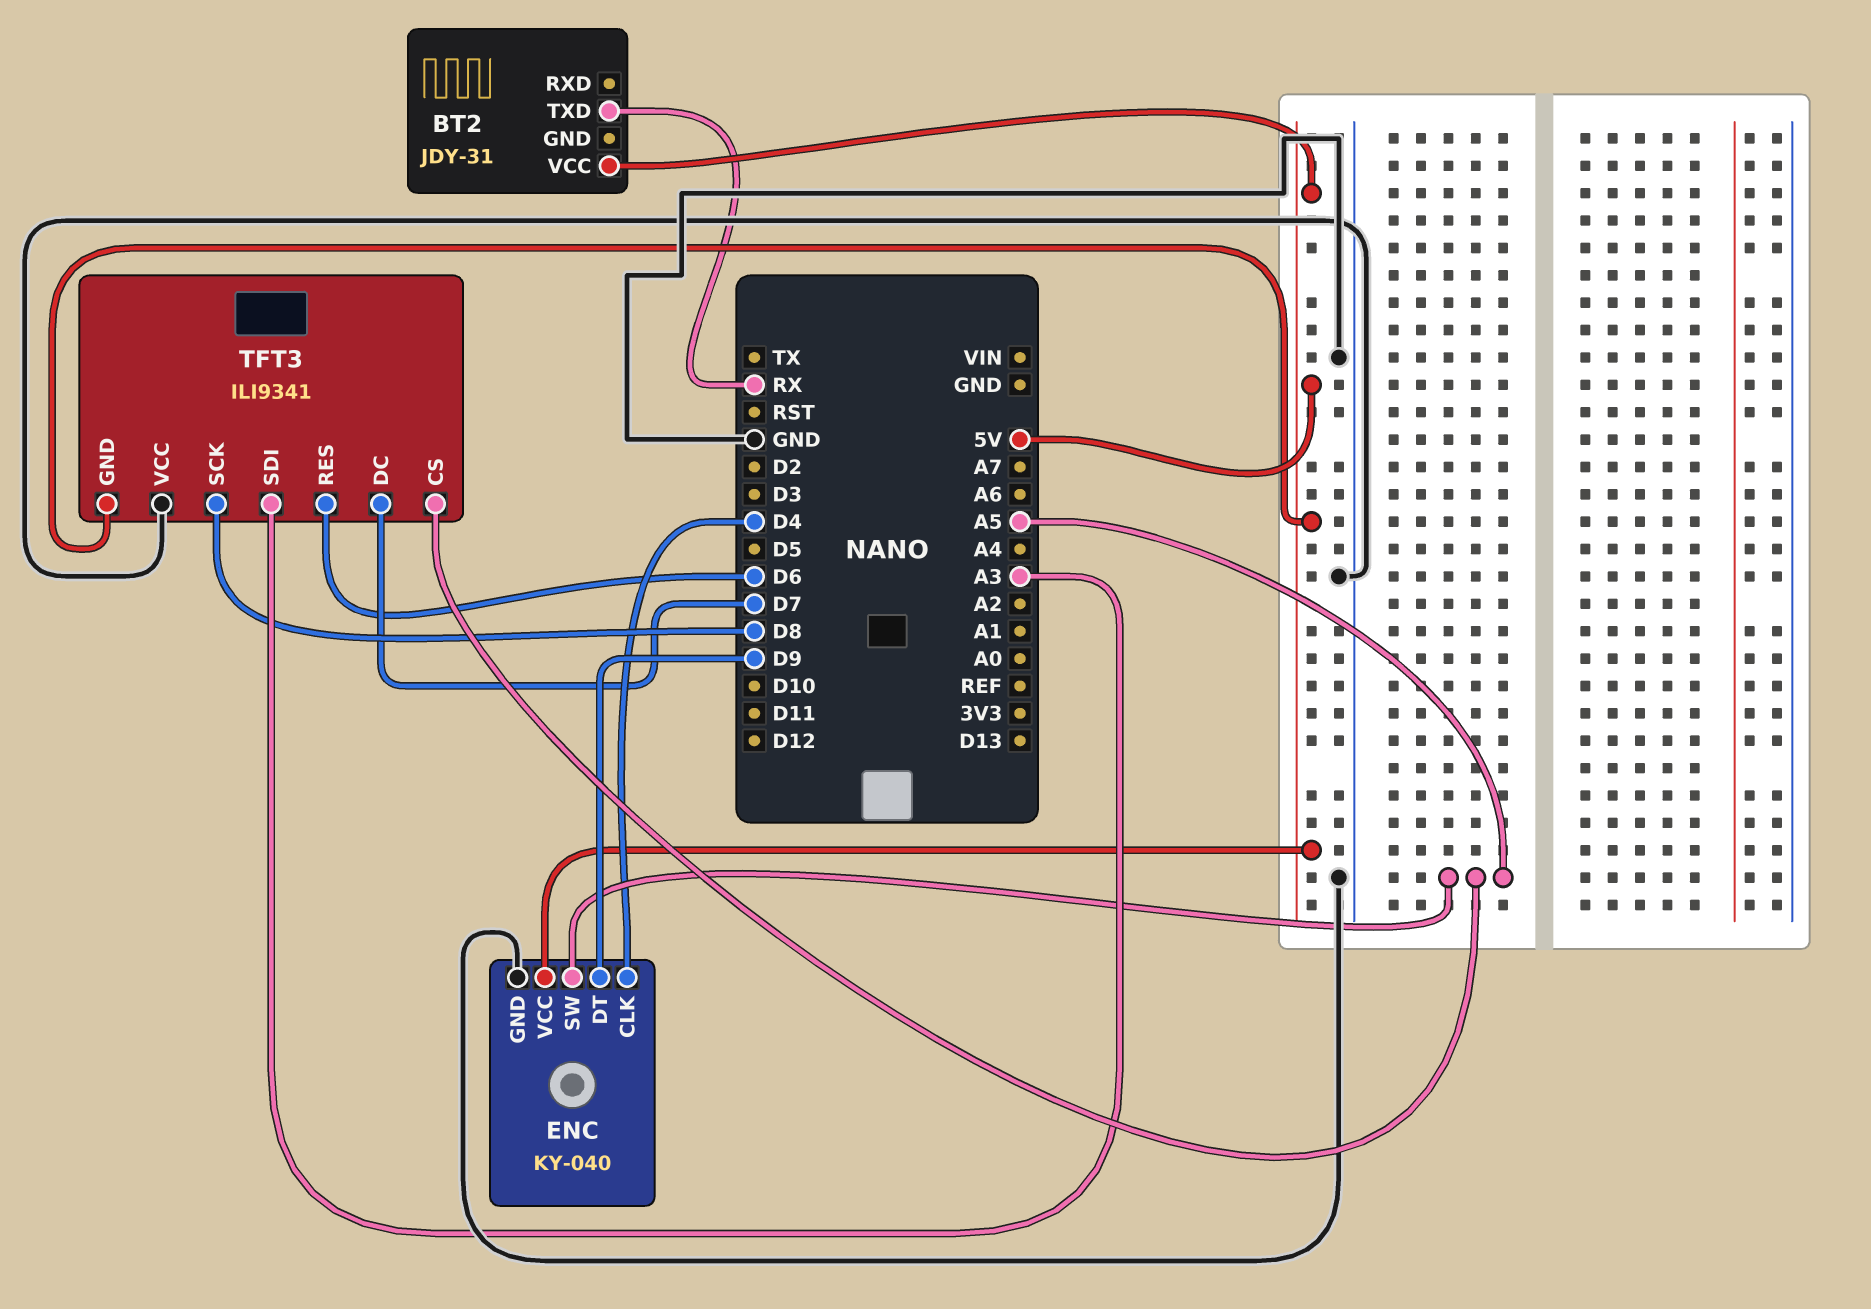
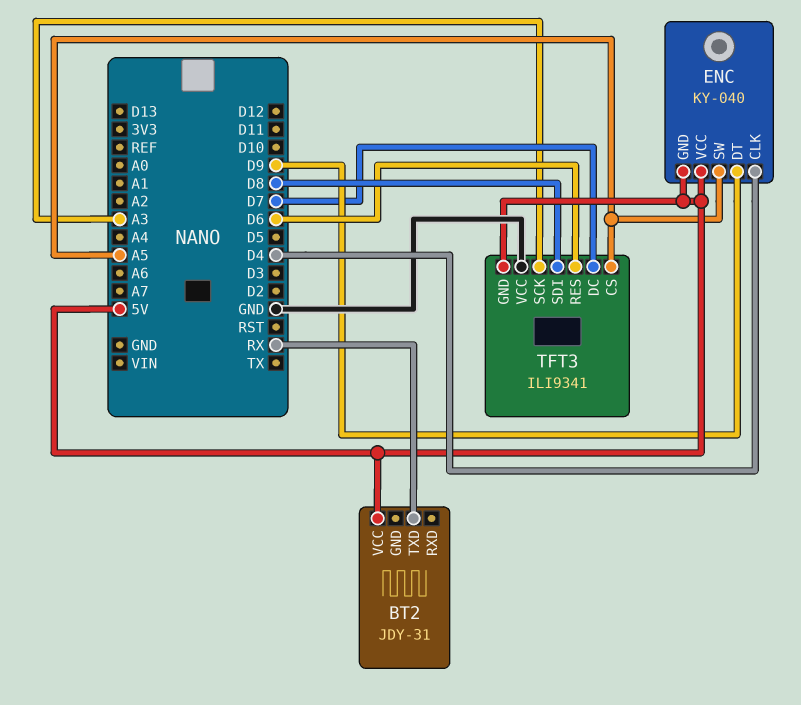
ENC pin GND: GND -> 5V
TFT3 pin SCK: D8 -> A3
TFT3 pin SDI: A3 -> D8

